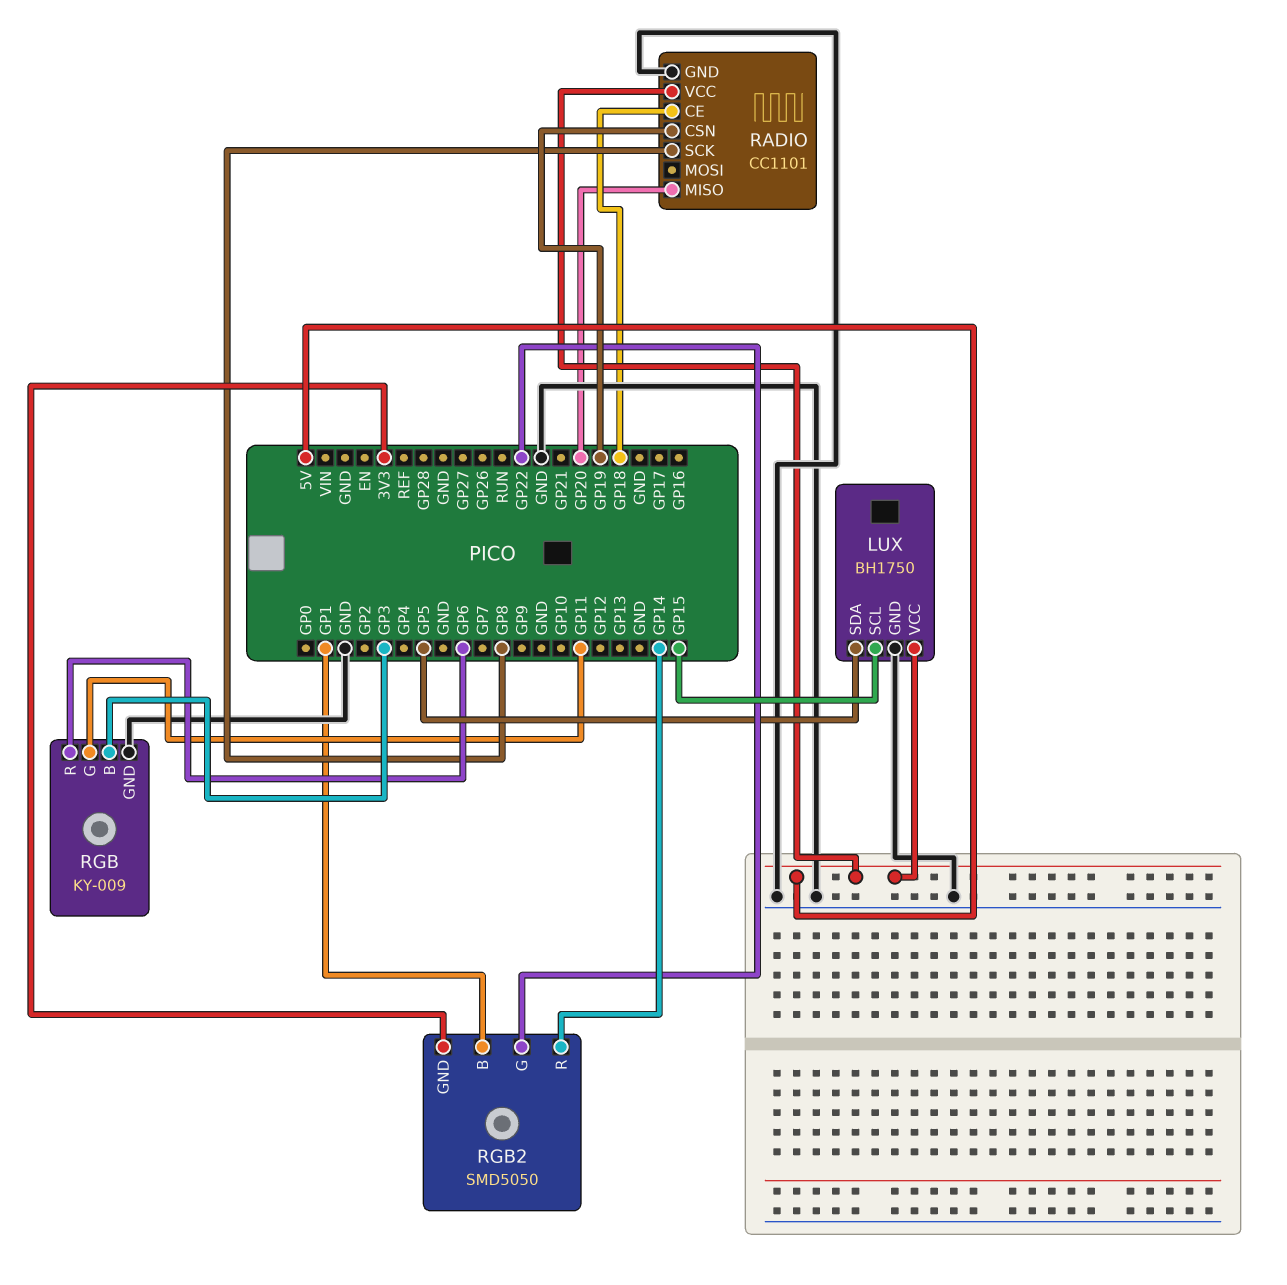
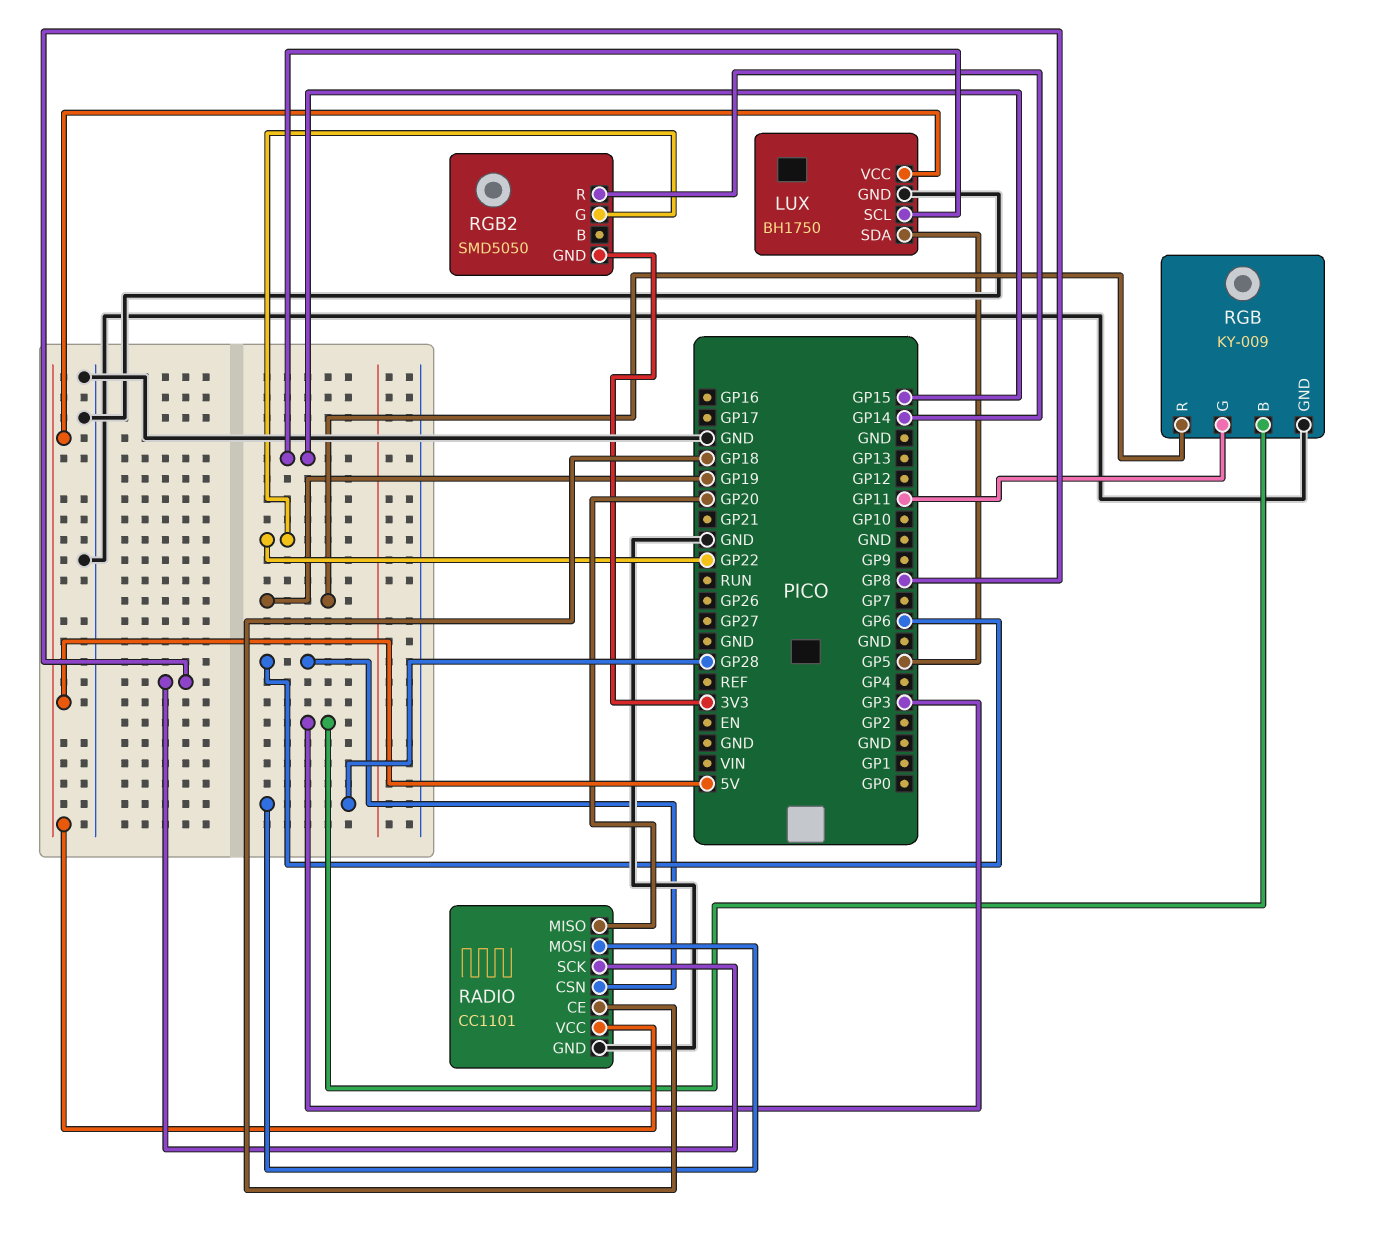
RADIO pin CSN: GP19 -> GP6
RADIO pin MOSI: none -> GP28
RGB pin R: GP6 -> GP19
RGB2 pin B: GP1 -> none

